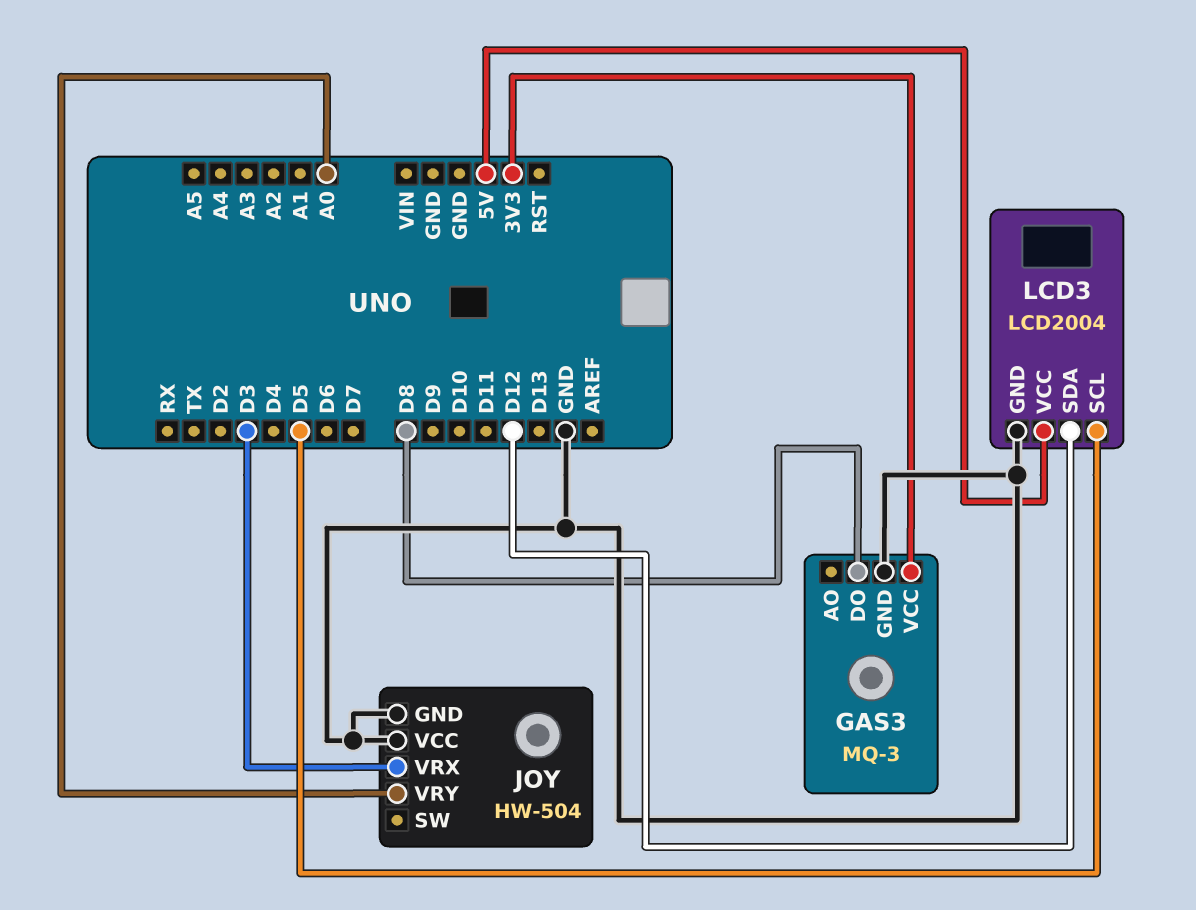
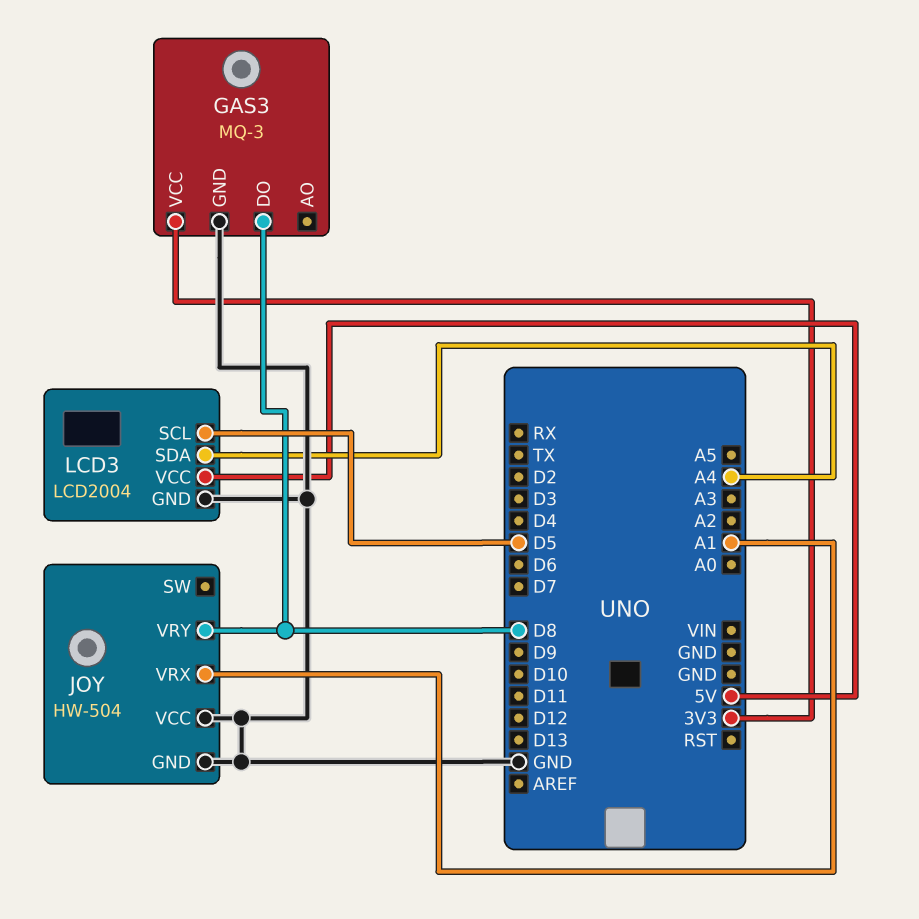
JOY pin VRX: D3 -> A1
JOY pin VRY: A0 -> D8
LCD3 pin SDA: D12 -> A4

